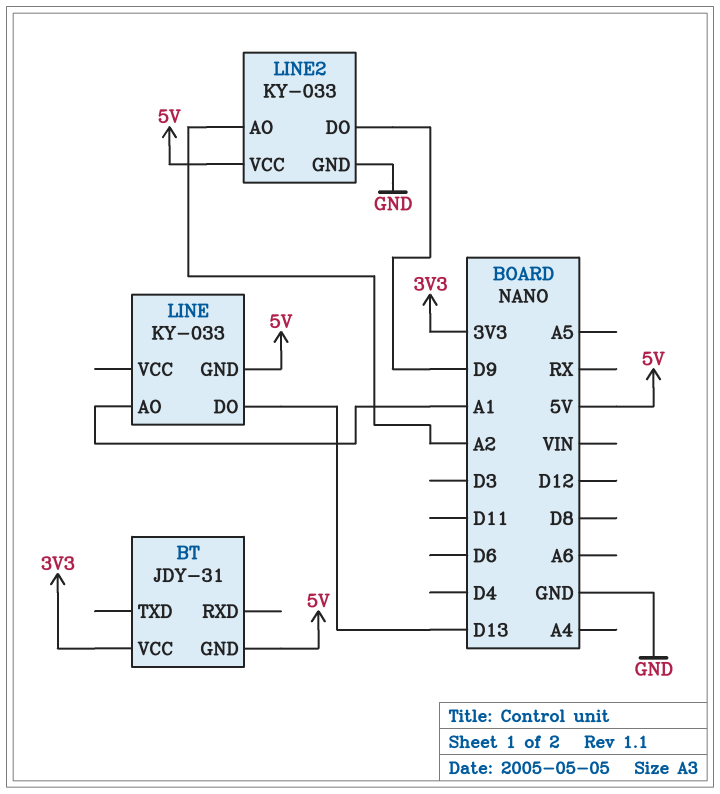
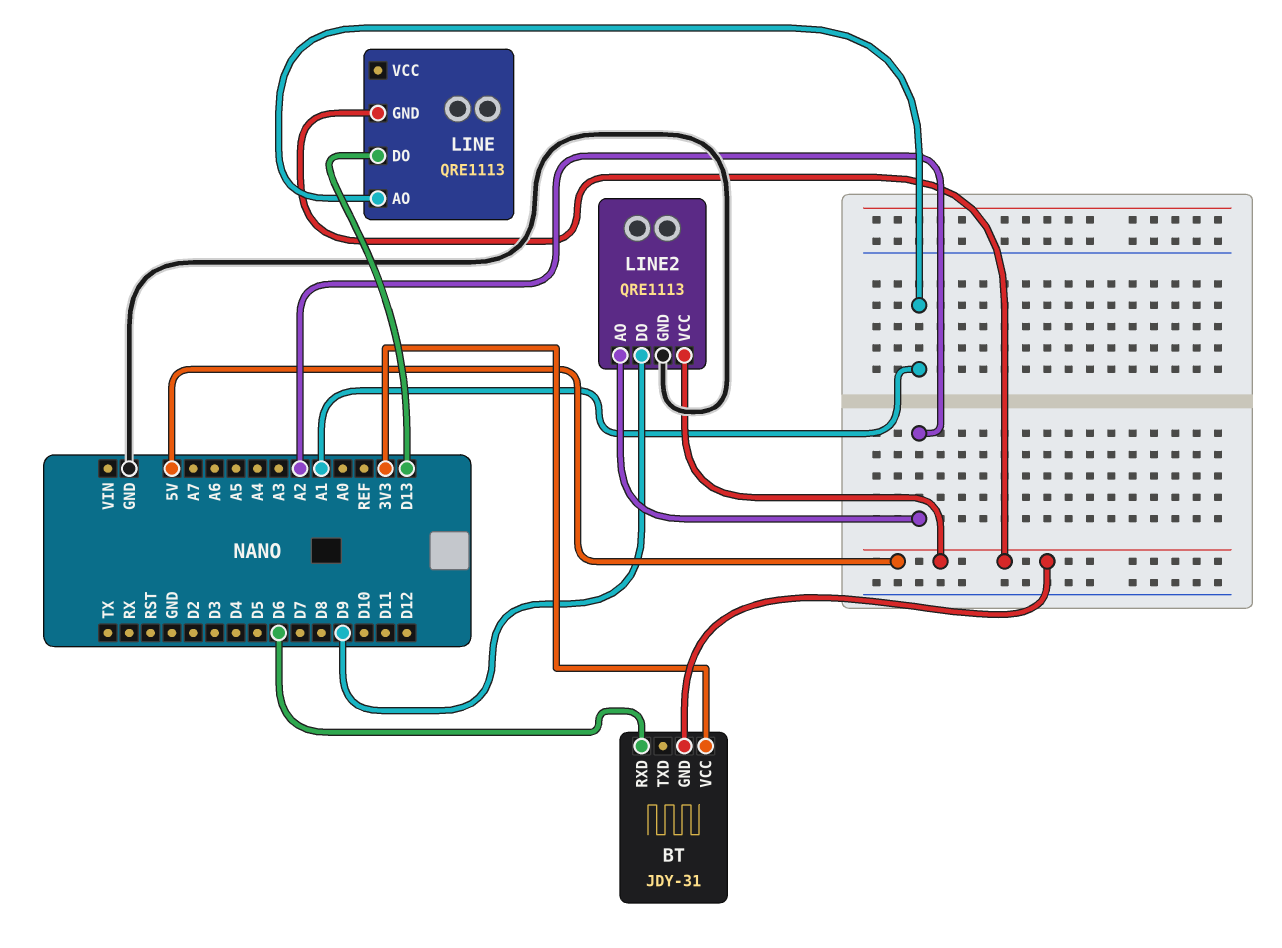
BT pin RXD: none -> D6
LINE: KY-033 -> QRE1113
LINE2: KY-033 -> QRE1113

